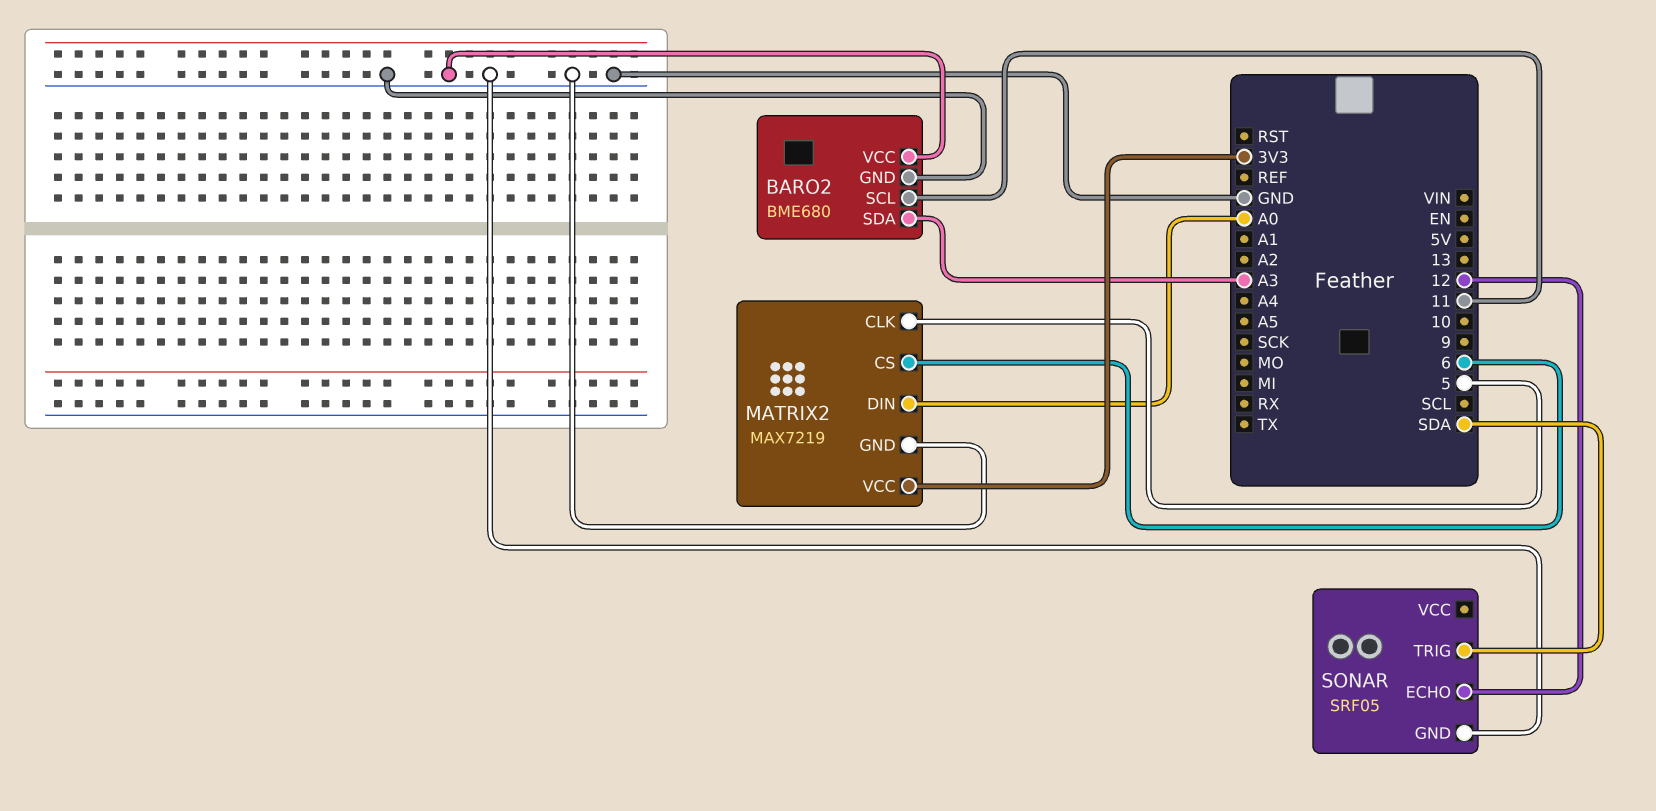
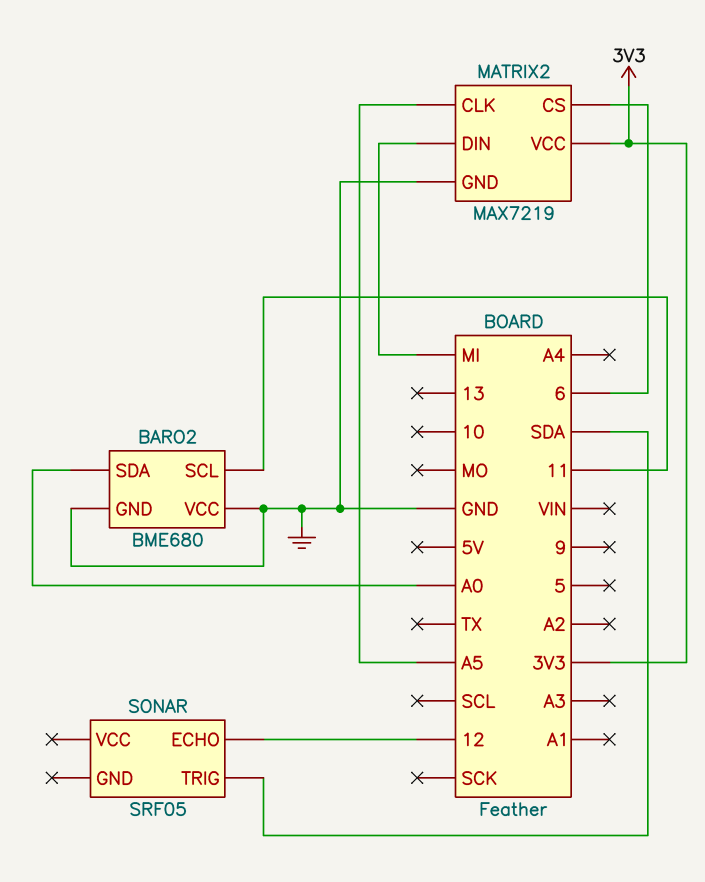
BARO2 pin SDA: A3 -> A0
MATRIX2 pin CLK: 5 -> A5
MATRIX2 pin DIN: A0 -> MI
SONAR pin GND: GND -> none

